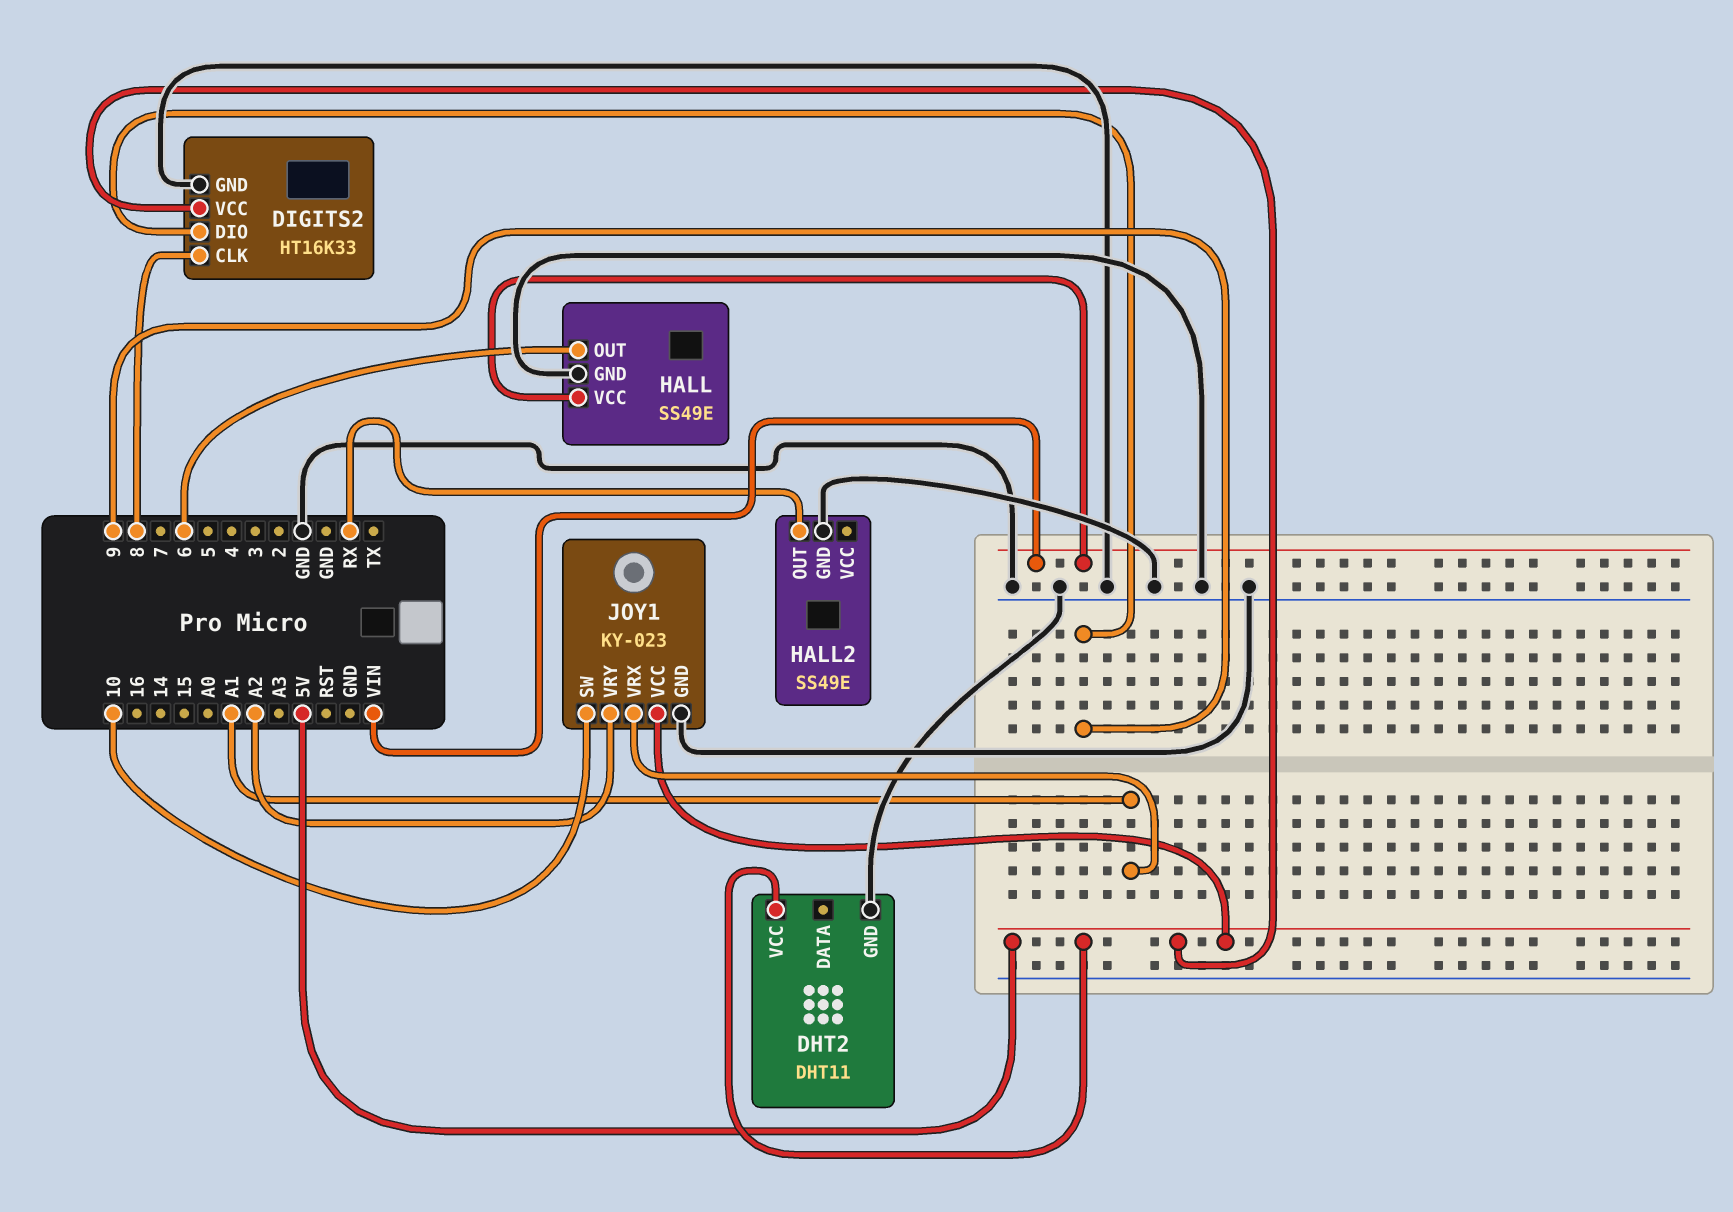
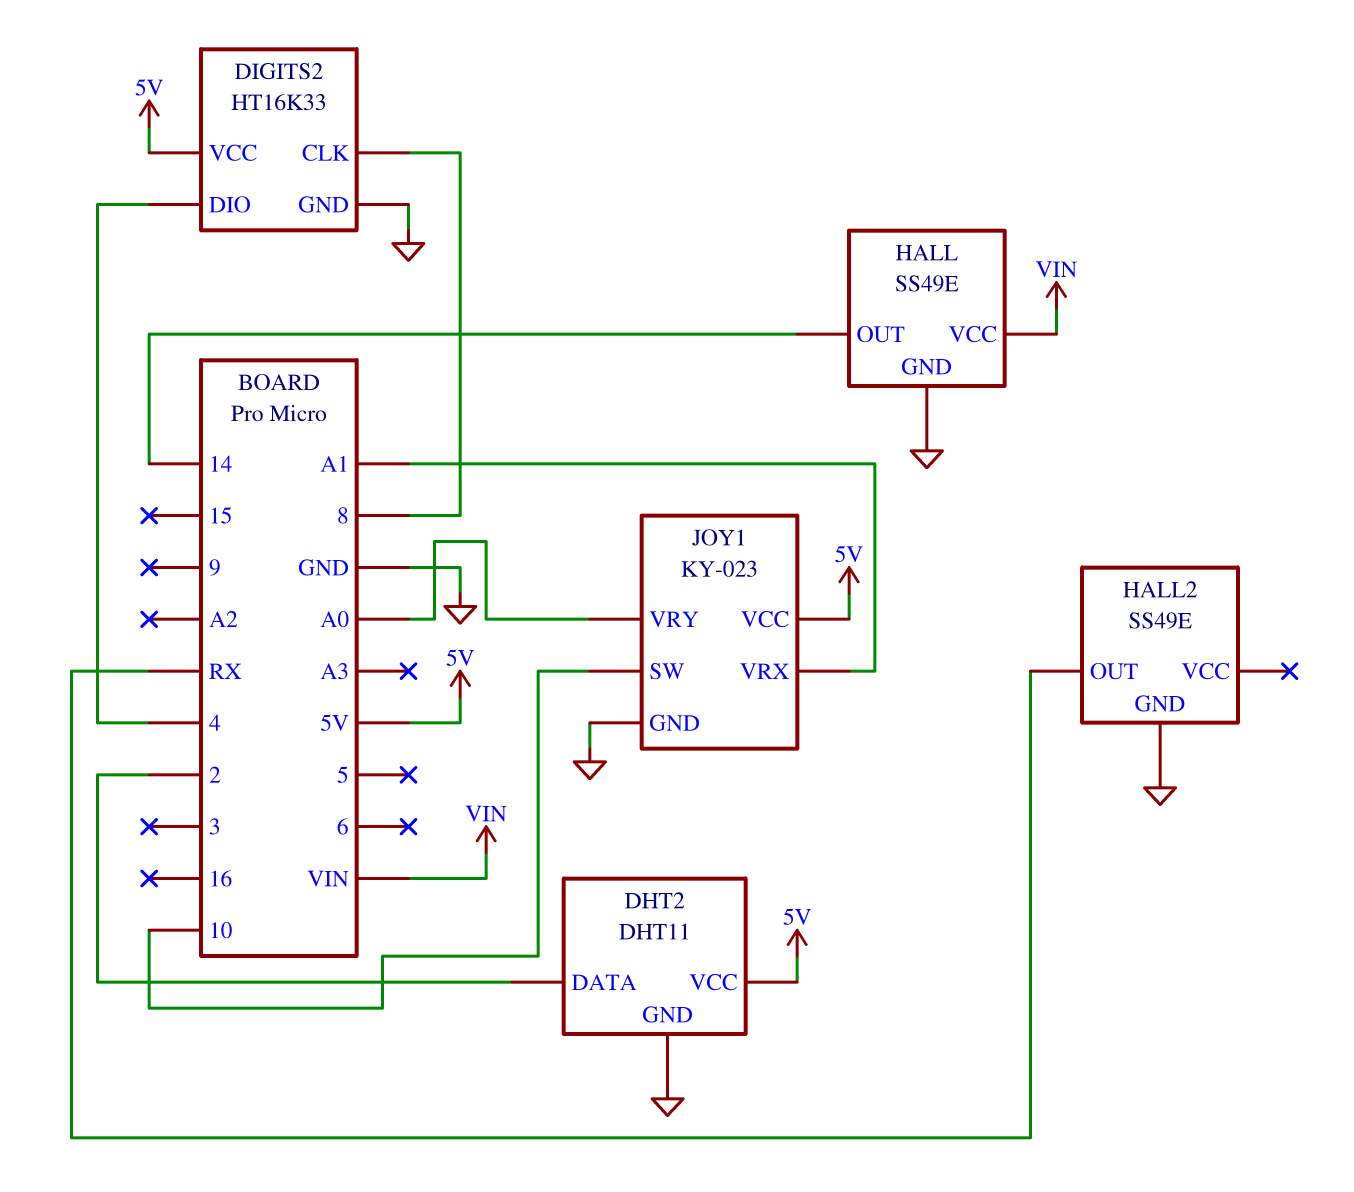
DHT2 pin DATA: none -> 2
DIGITS2 pin DIO: 9 -> 4
HALL pin OUT: 6 -> 14
JOY1 pin VRY: A2 -> A0

